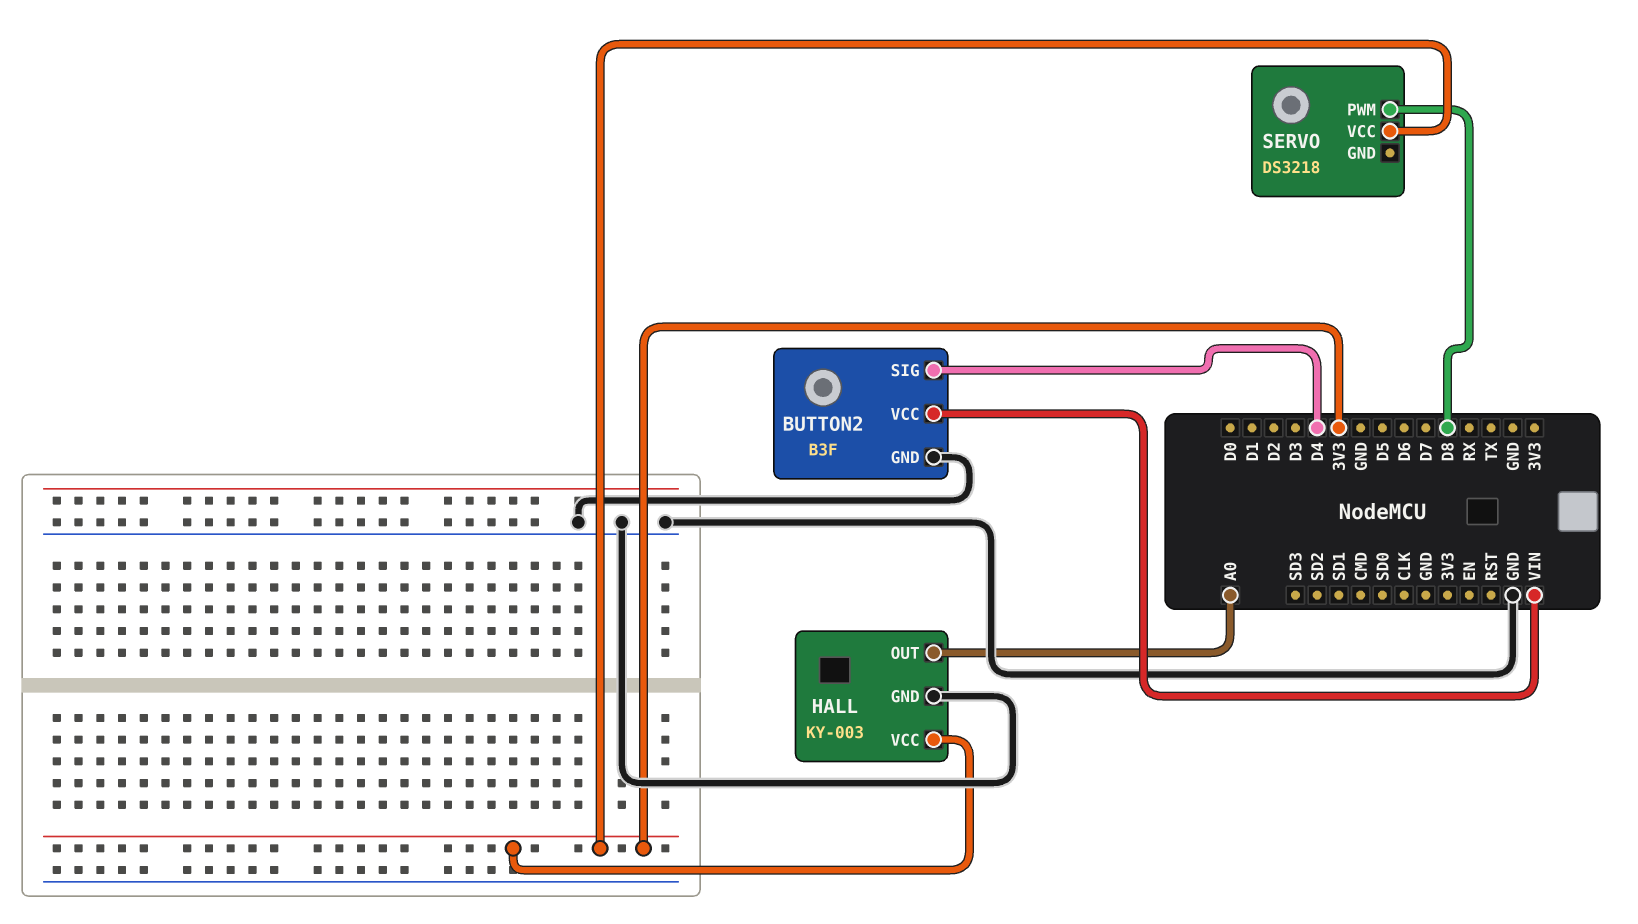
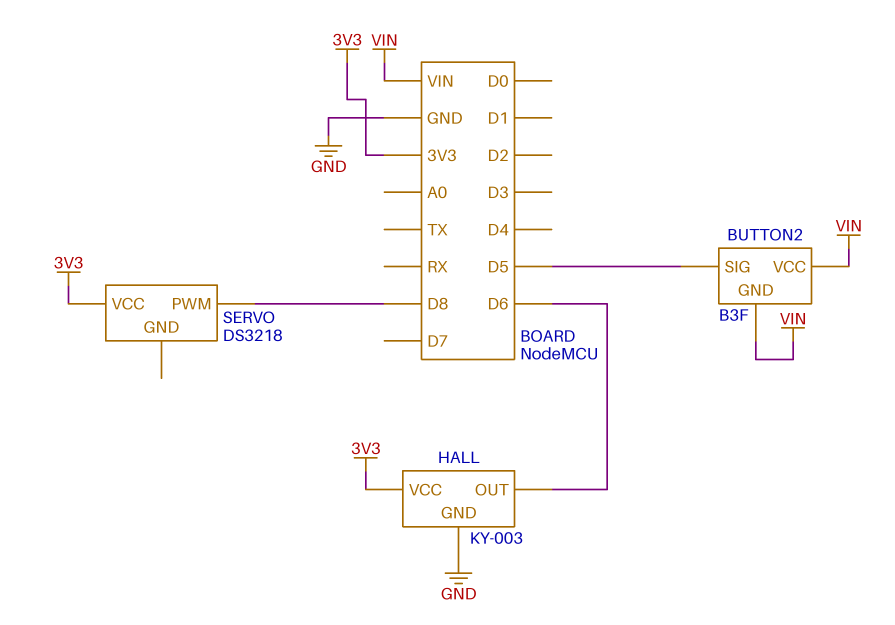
BUTTON2 pin GND: GND -> VIN
BUTTON2 pin SIG: D4 -> D5
HALL pin OUT: A0 -> D6

